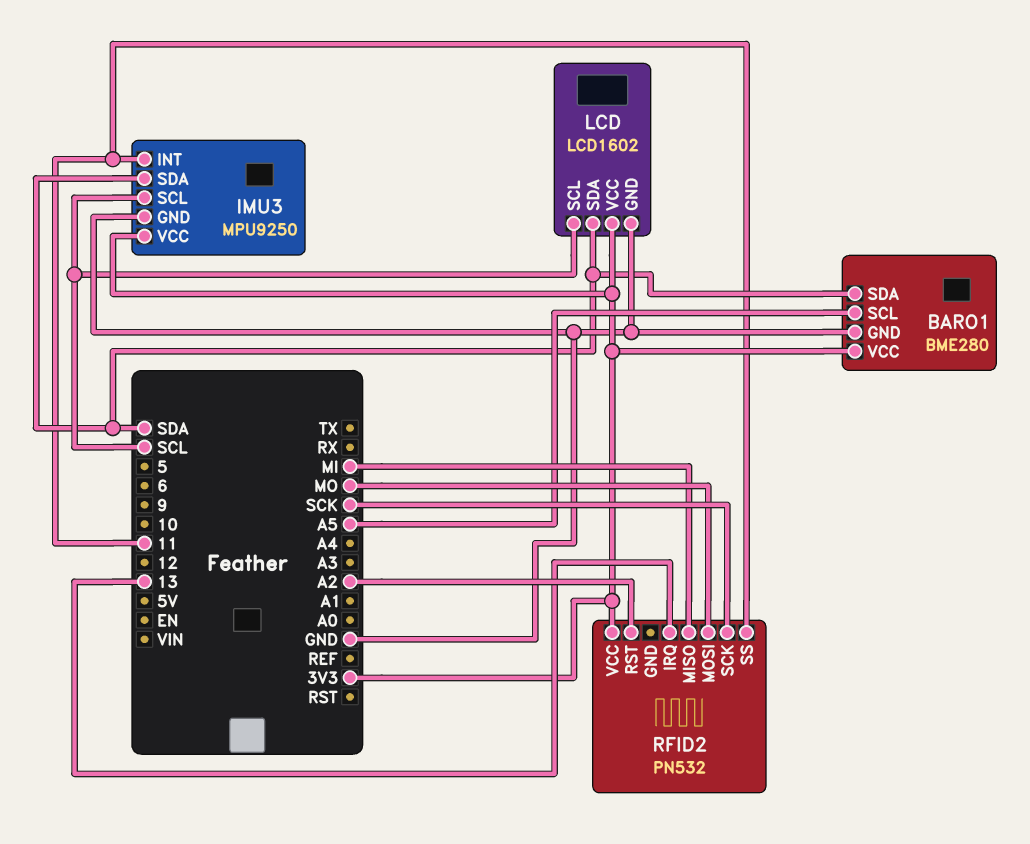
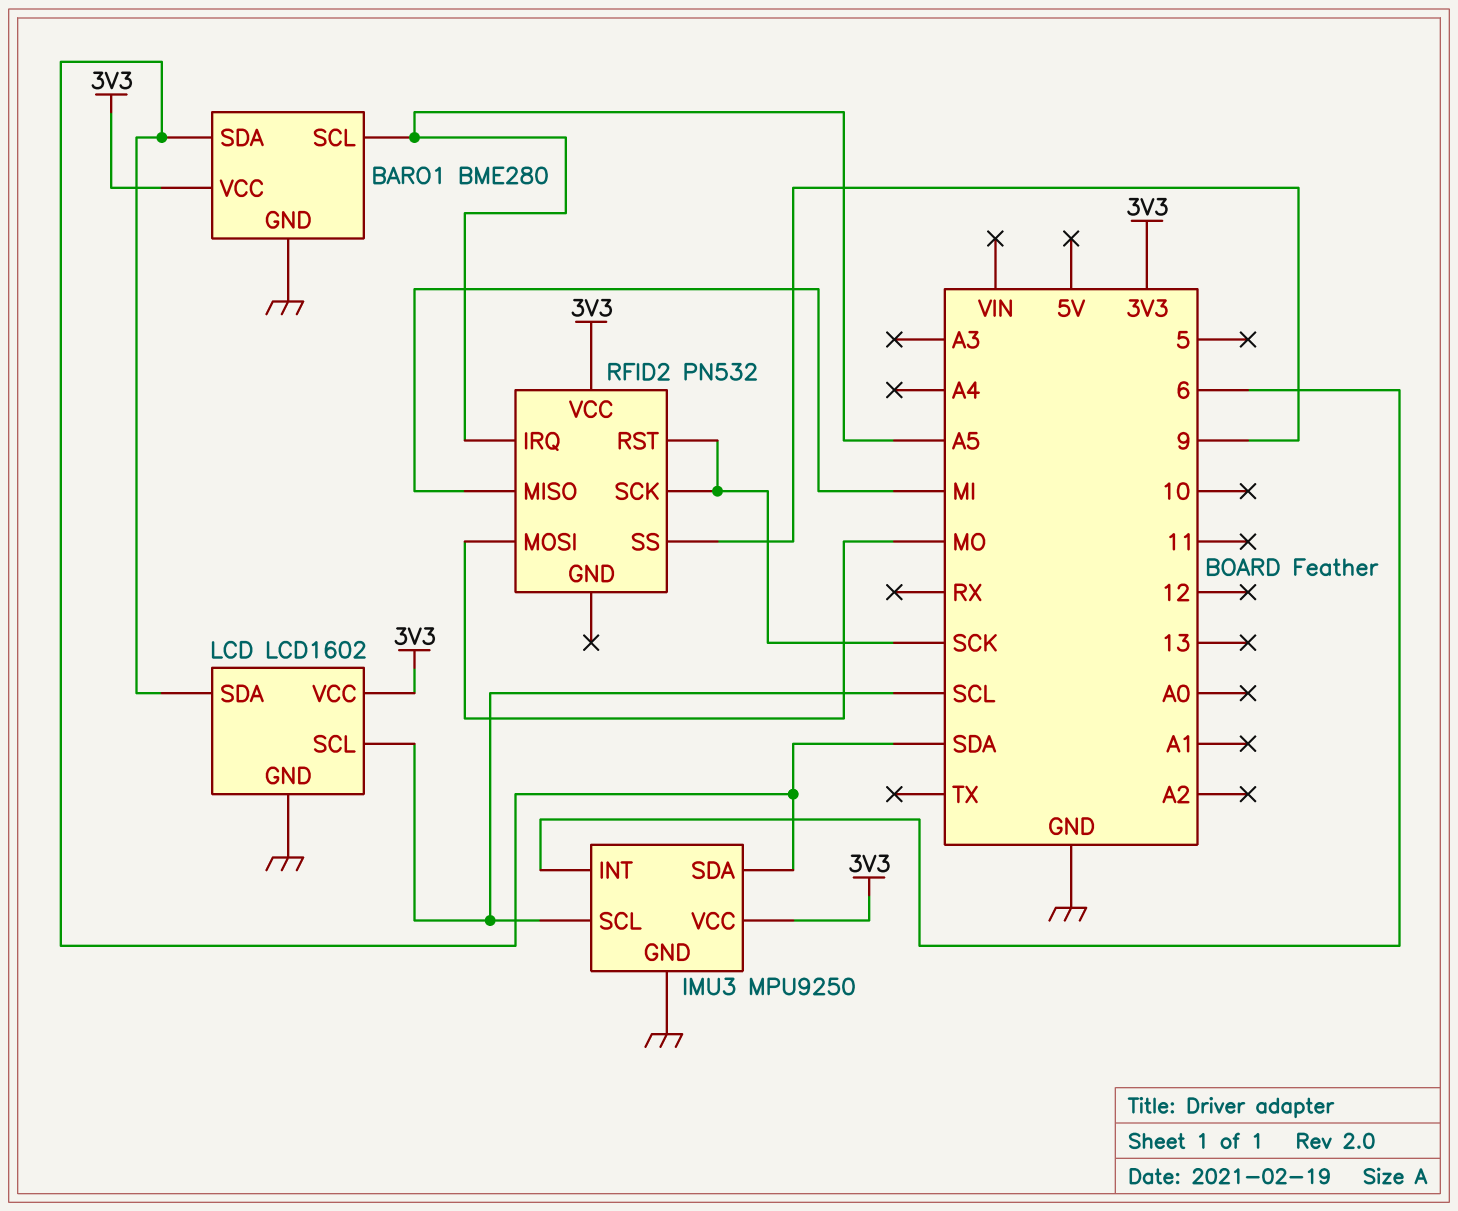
IMU3 pin INT: 11 -> 6
RFID2 pin IRQ: 13 -> A5
RFID2 pin RST: A2 -> SCK
RFID2 pin SS: 11 -> 9

